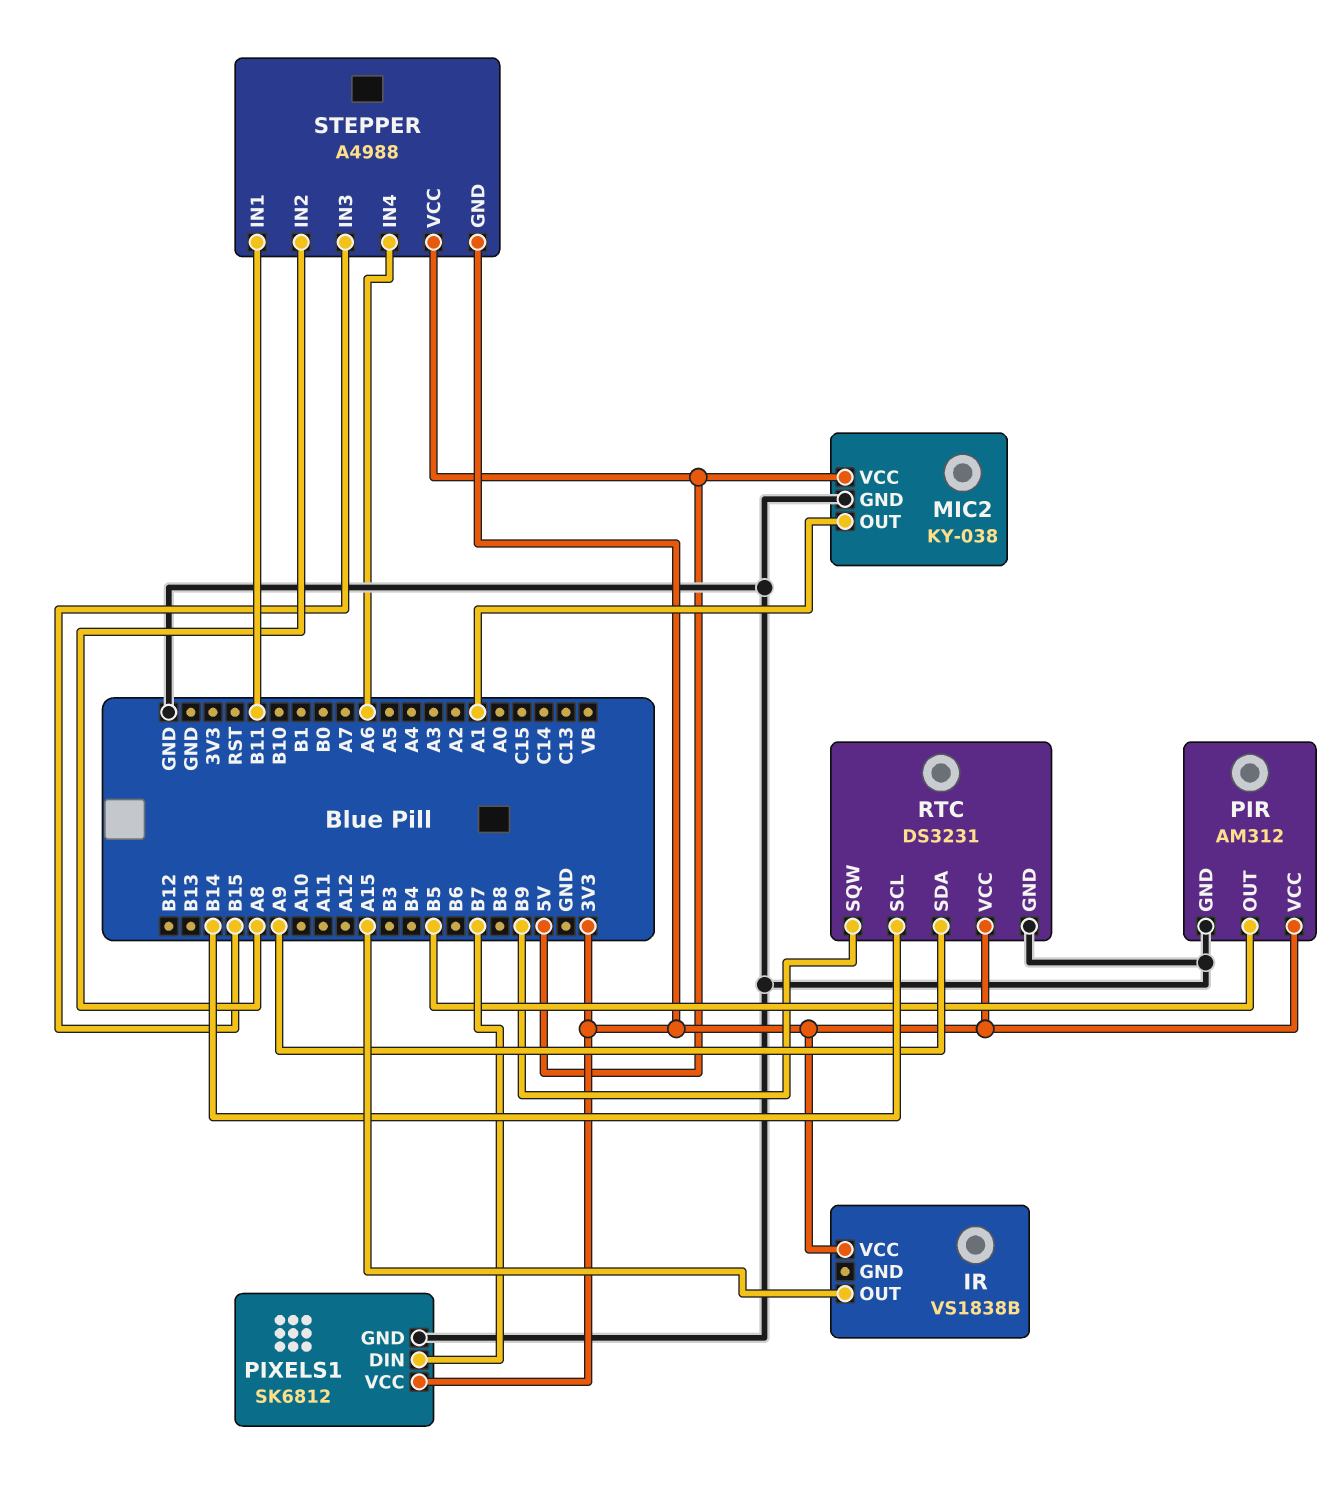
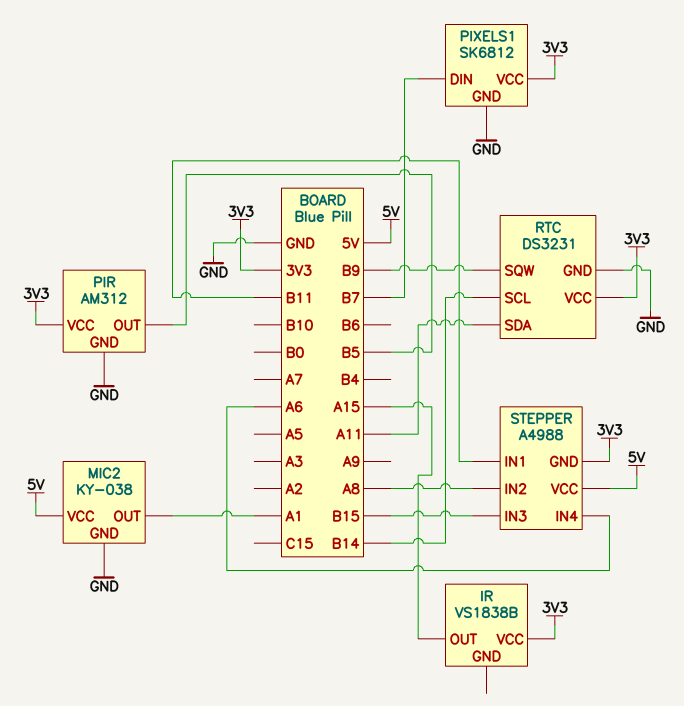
RTC pin SDA: A9 -> A11

